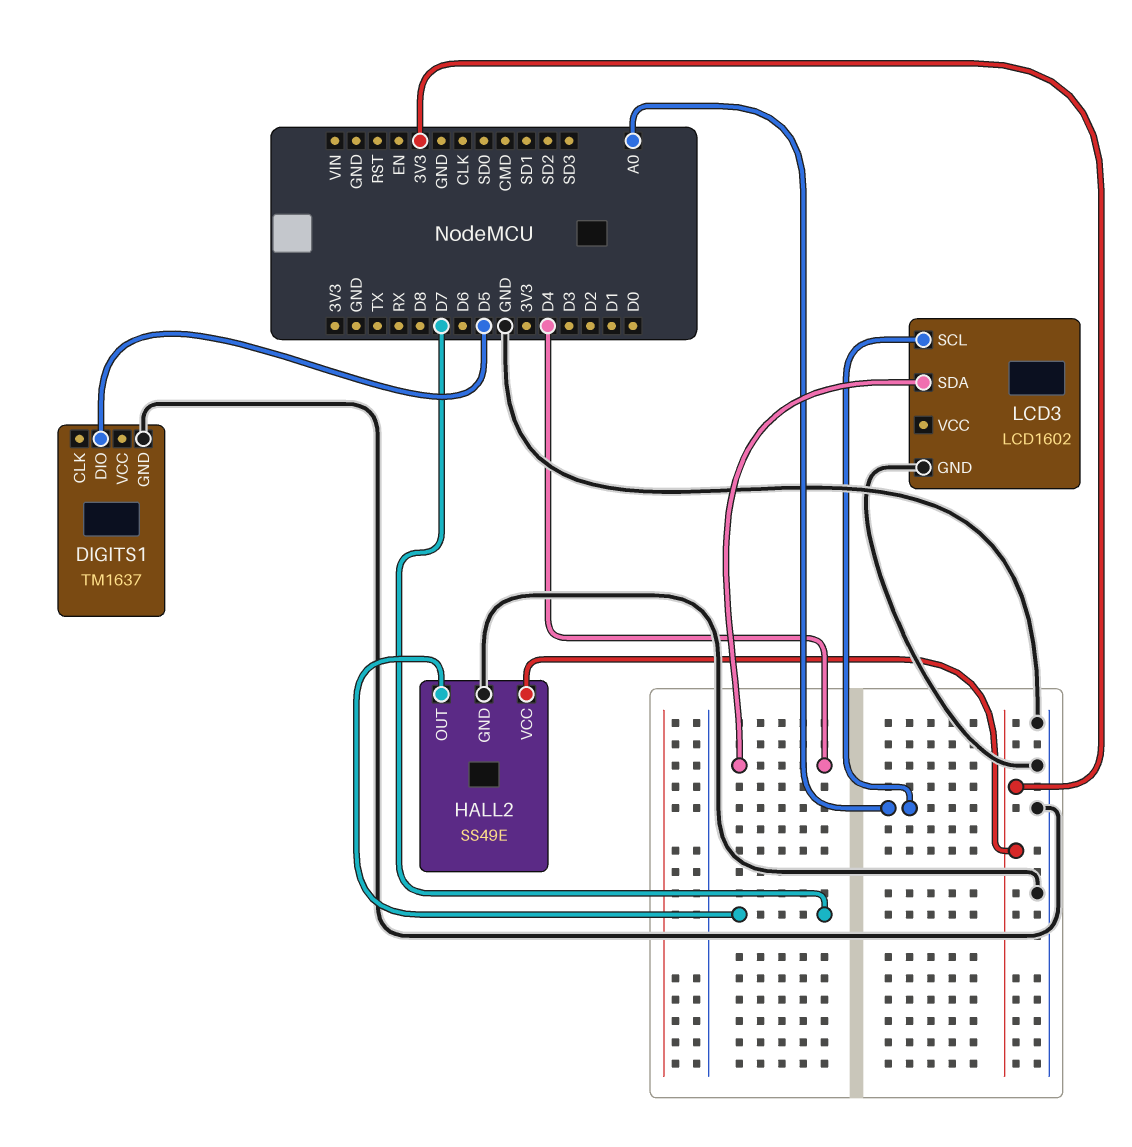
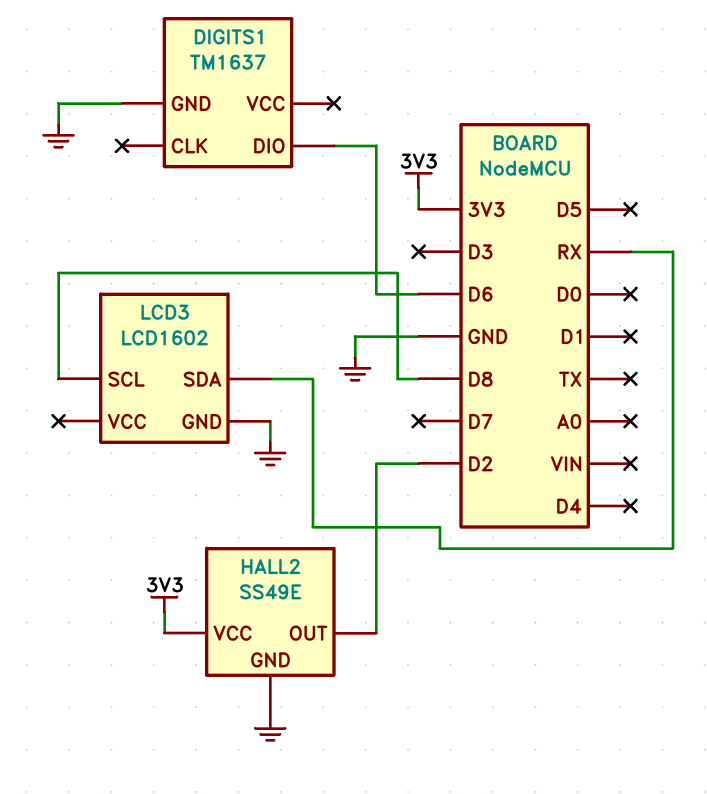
DIGITS1 pin DIO: D5 -> D6
HALL2 pin OUT: D7 -> D2
LCD3 pin SCL: A0 -> D8
LCD3 pin SDA: D4 -> RX

